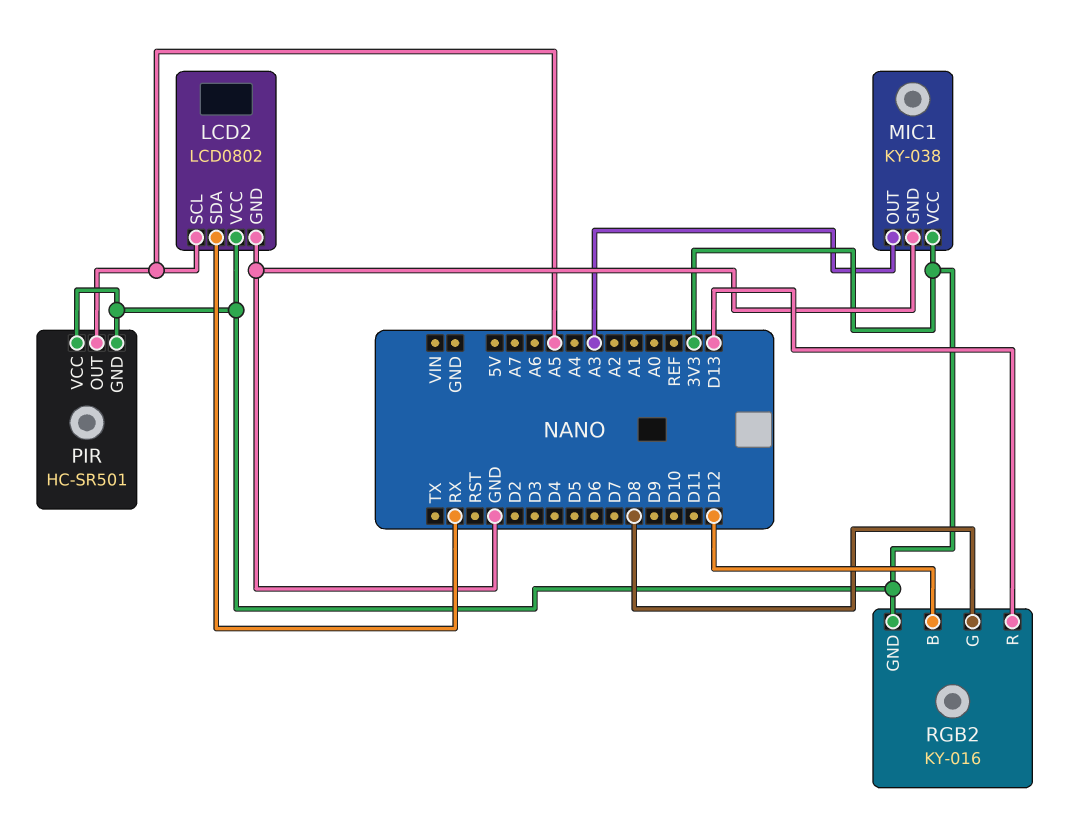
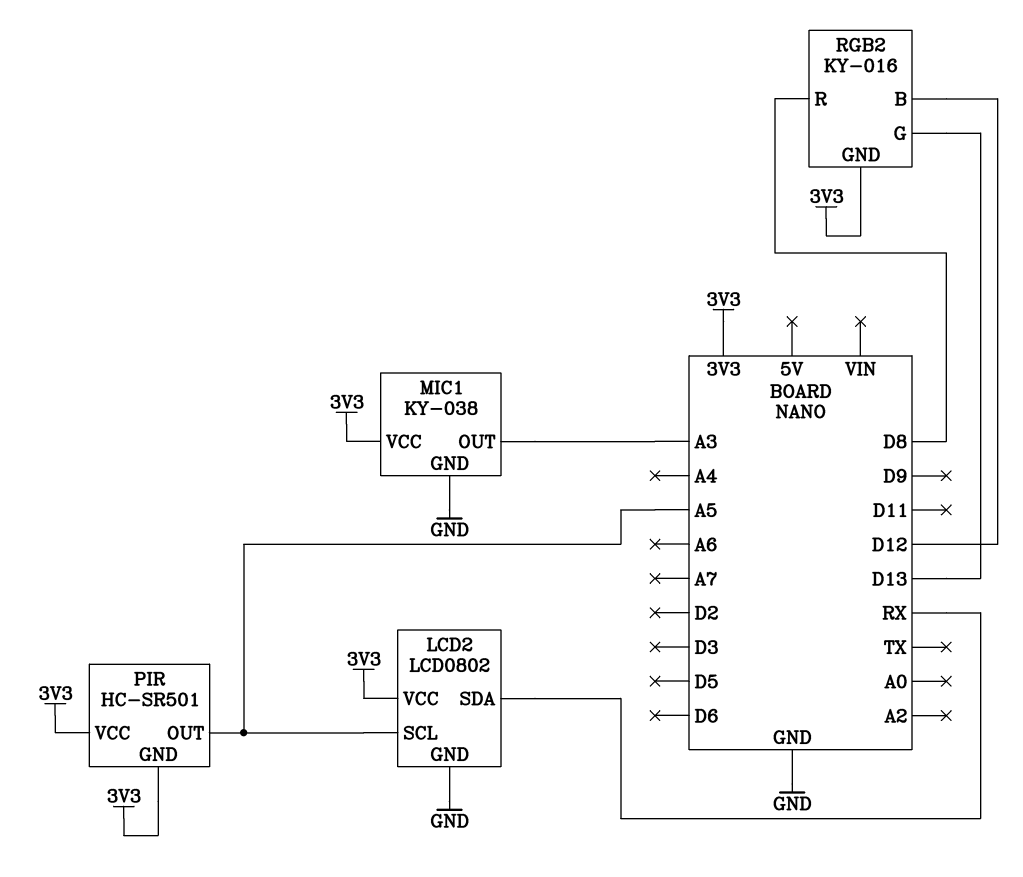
RGB2 pin G: D8 -> D13
RGB2 pin R: D13 -> D8

